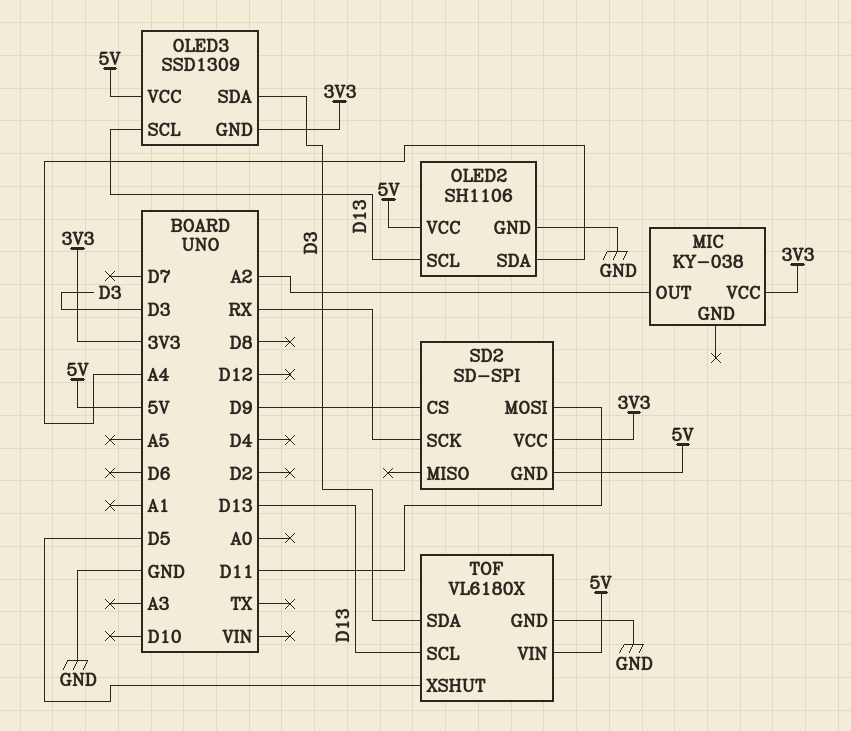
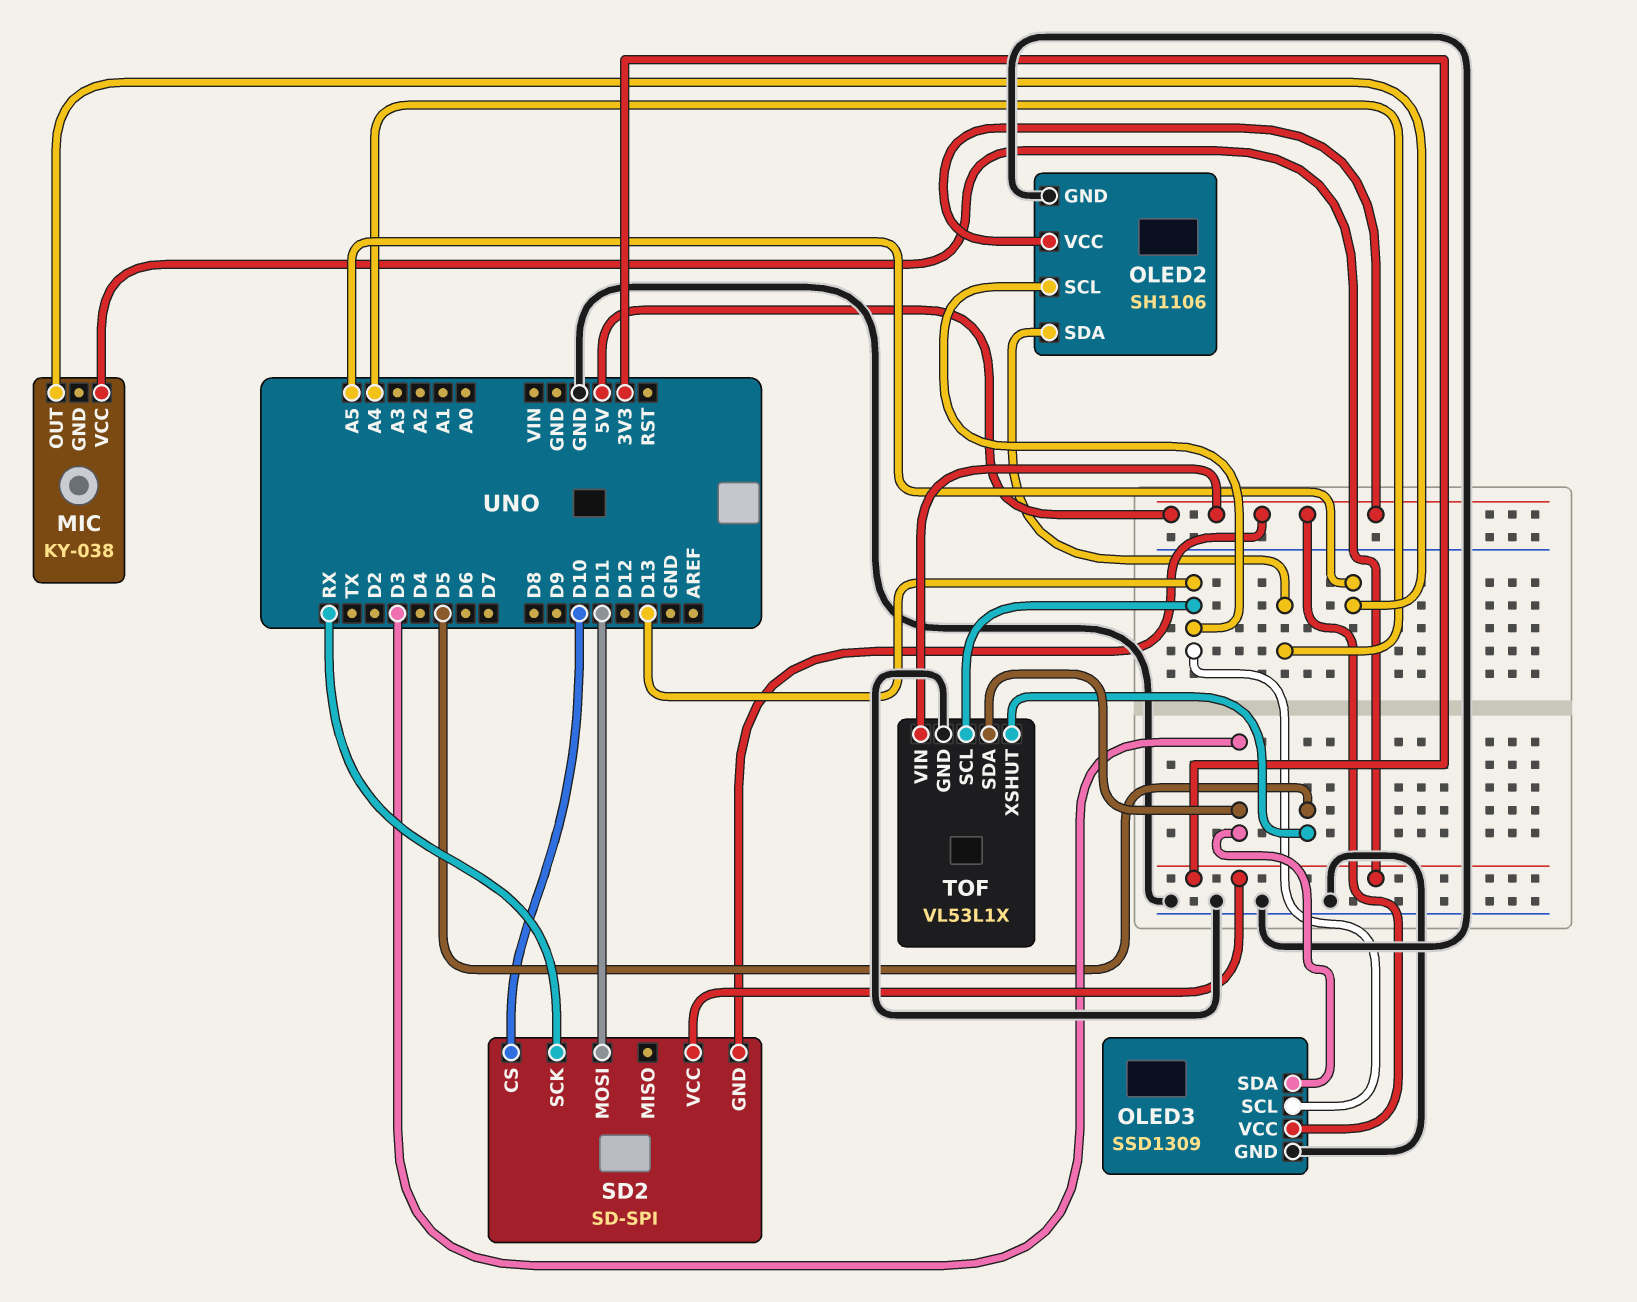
MIC pin OUT: A2 -> A5
OLED3 pin GND: 3V3 -> GND
SD2 pin CS: D9 -> D10
TOF: VL6180X -> VL53L1X

